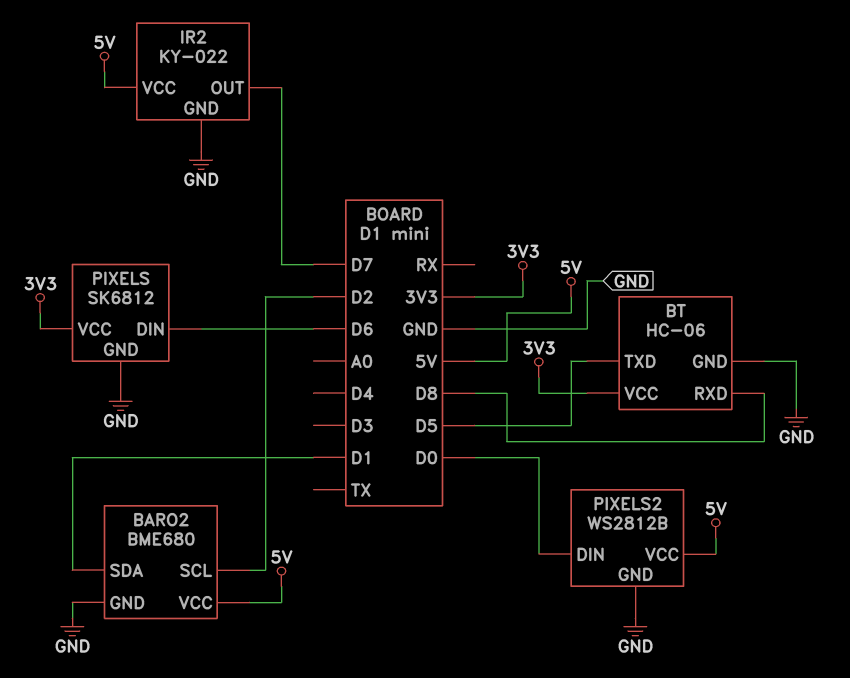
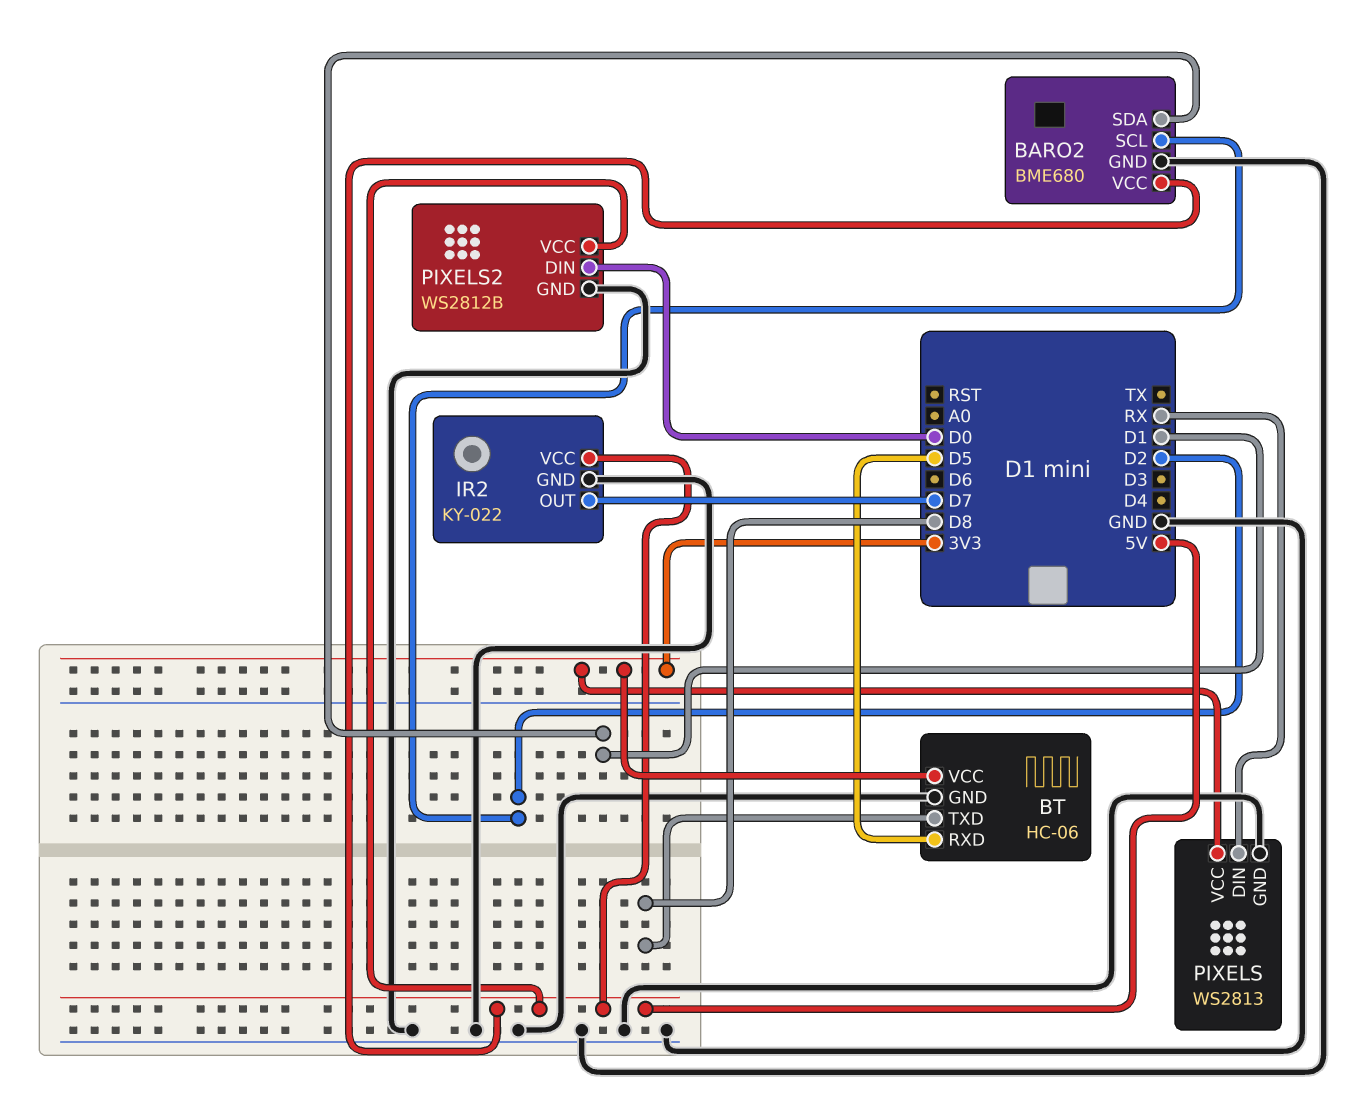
BT pin RXD: D8 -> D5
BT pin TXD: D5 -> D8
PIXELS: SK6812 -> WS2813
PIXELS pin DIN: D6 -> RX

